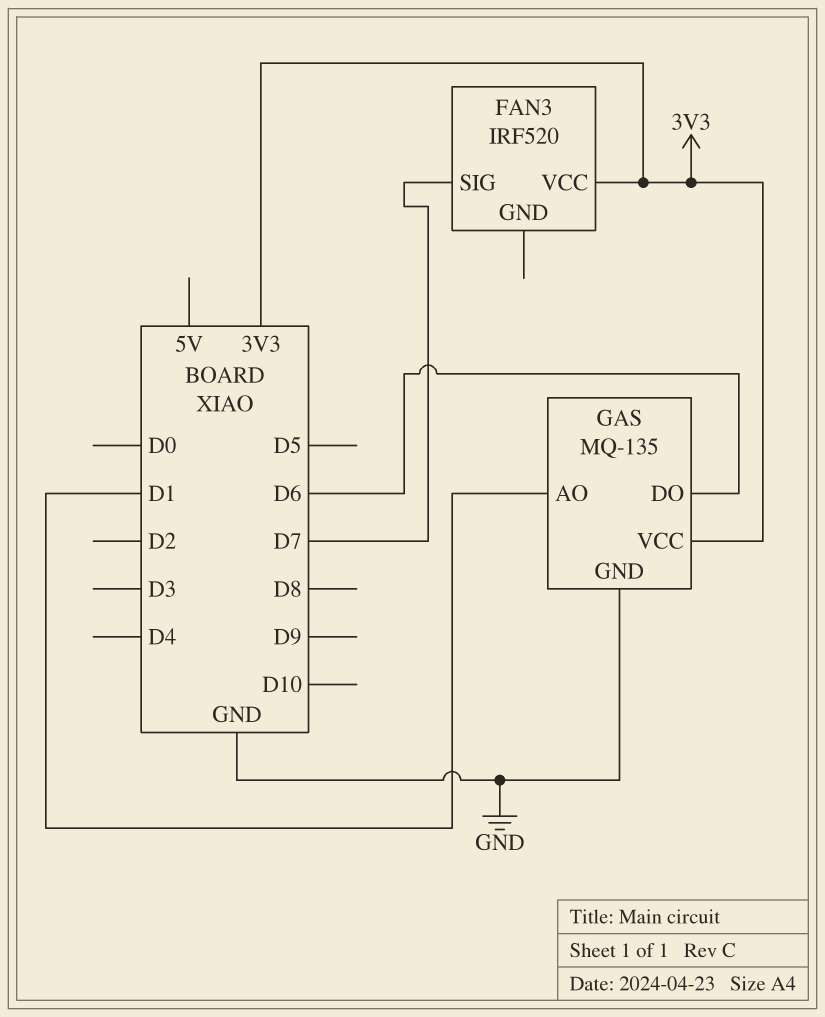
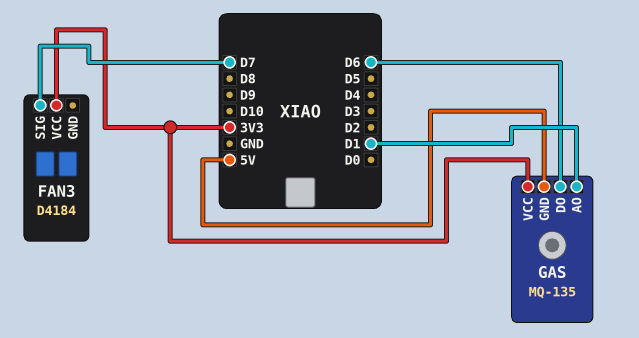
FAN3: IRF520 -> D4184
GAS pin GND: GND -> 5V

